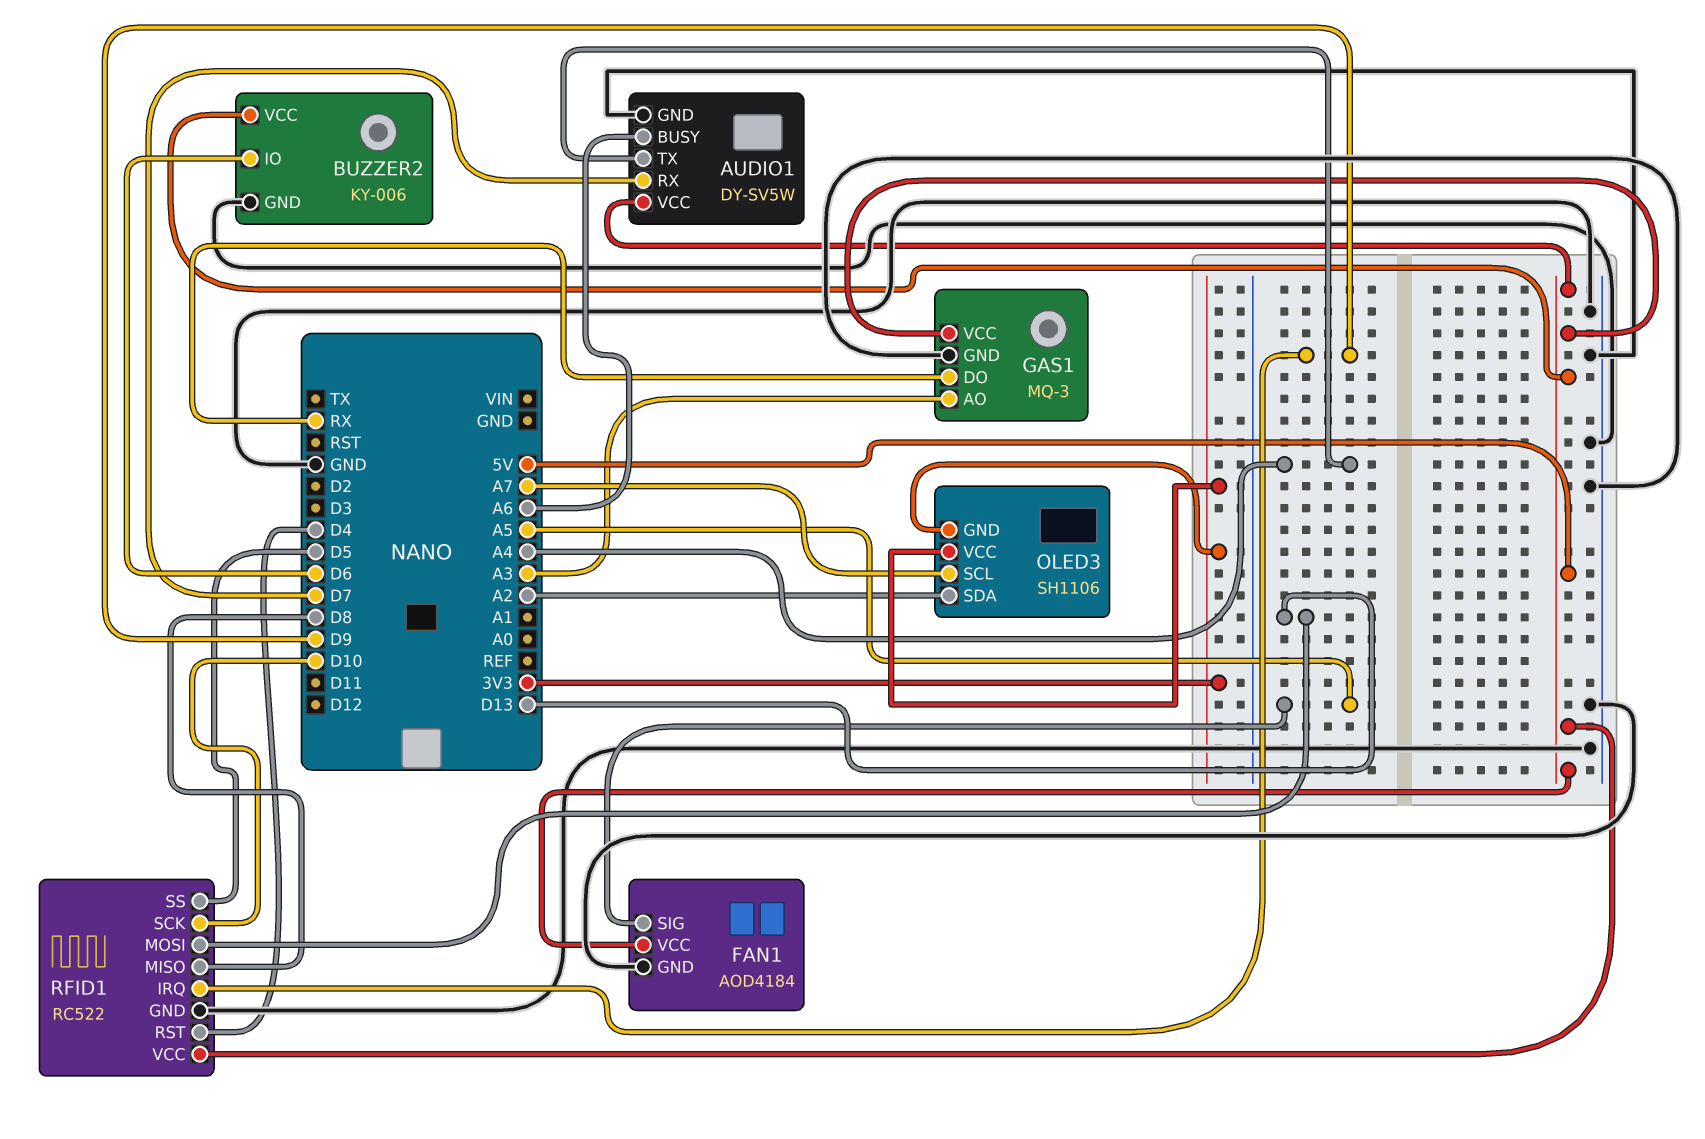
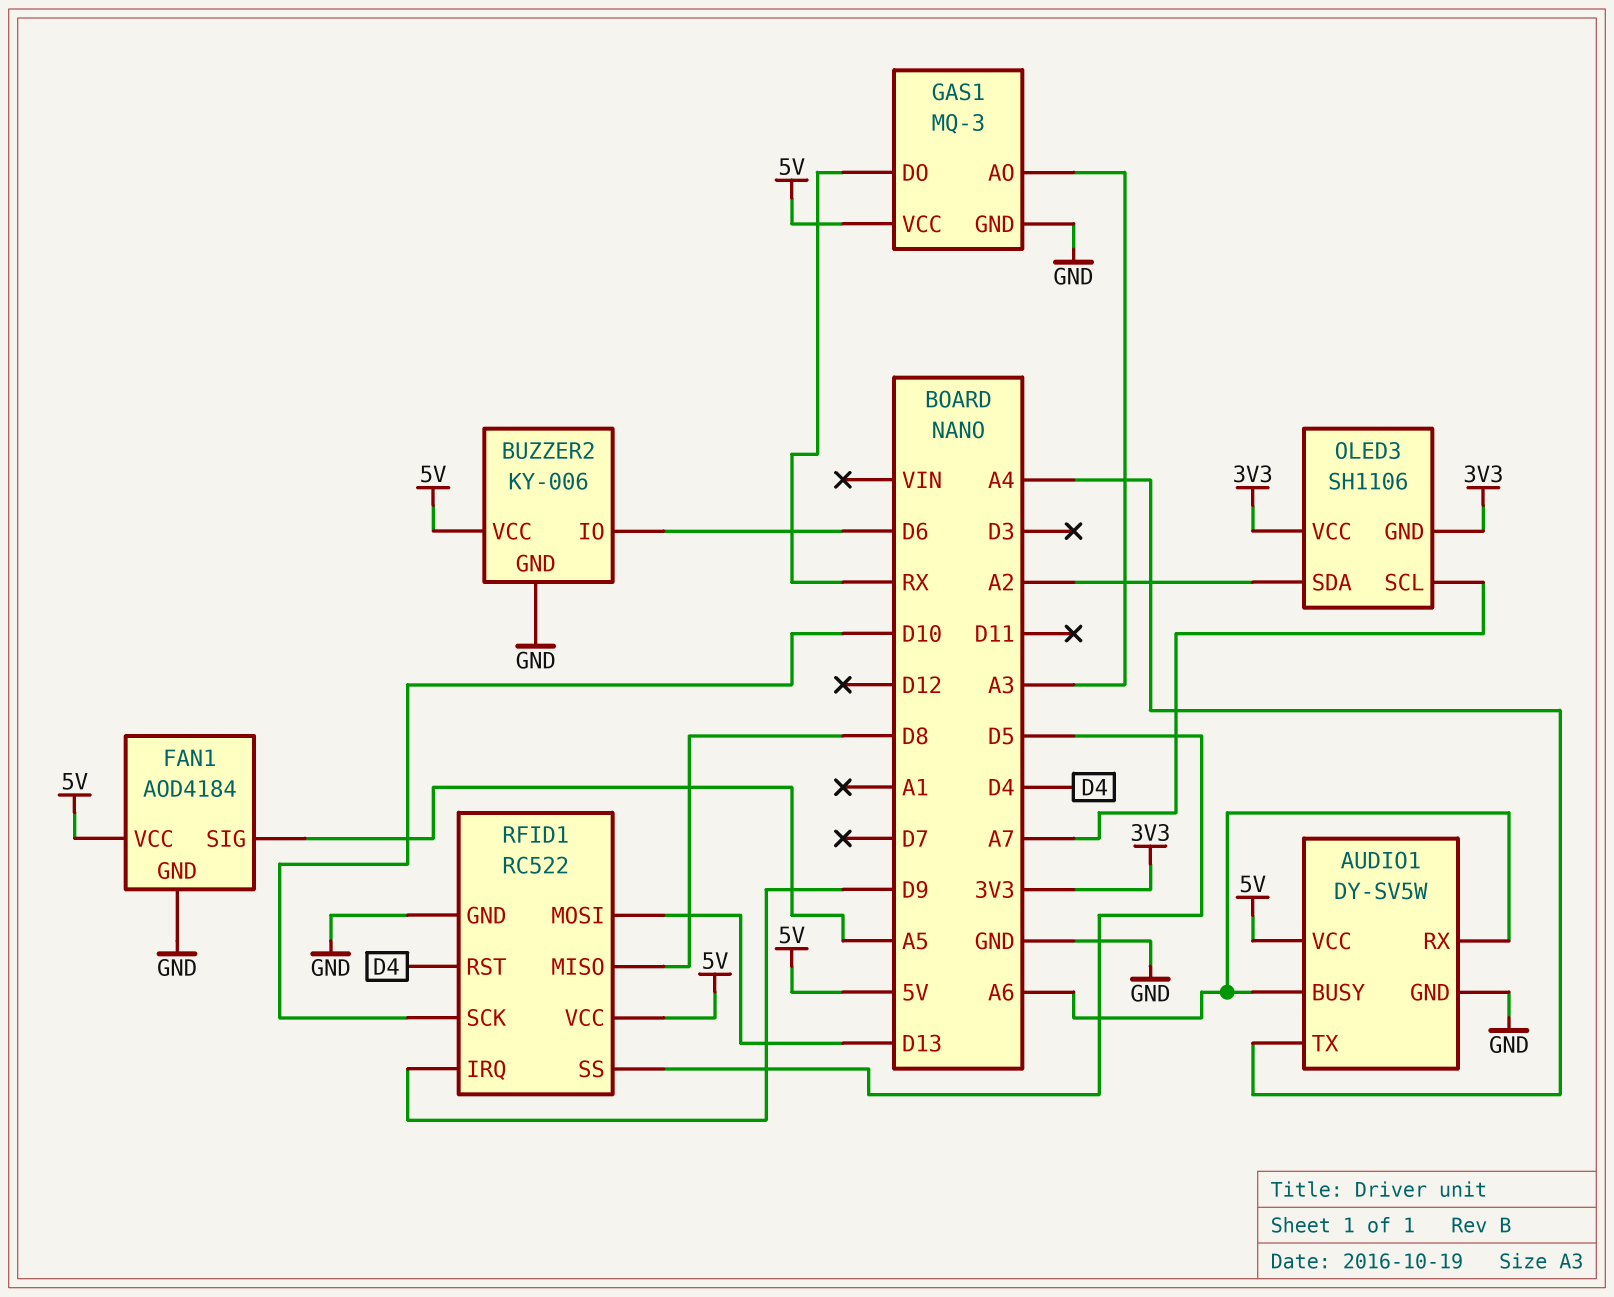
AUDIO1 pin RX: D7 -> A6

